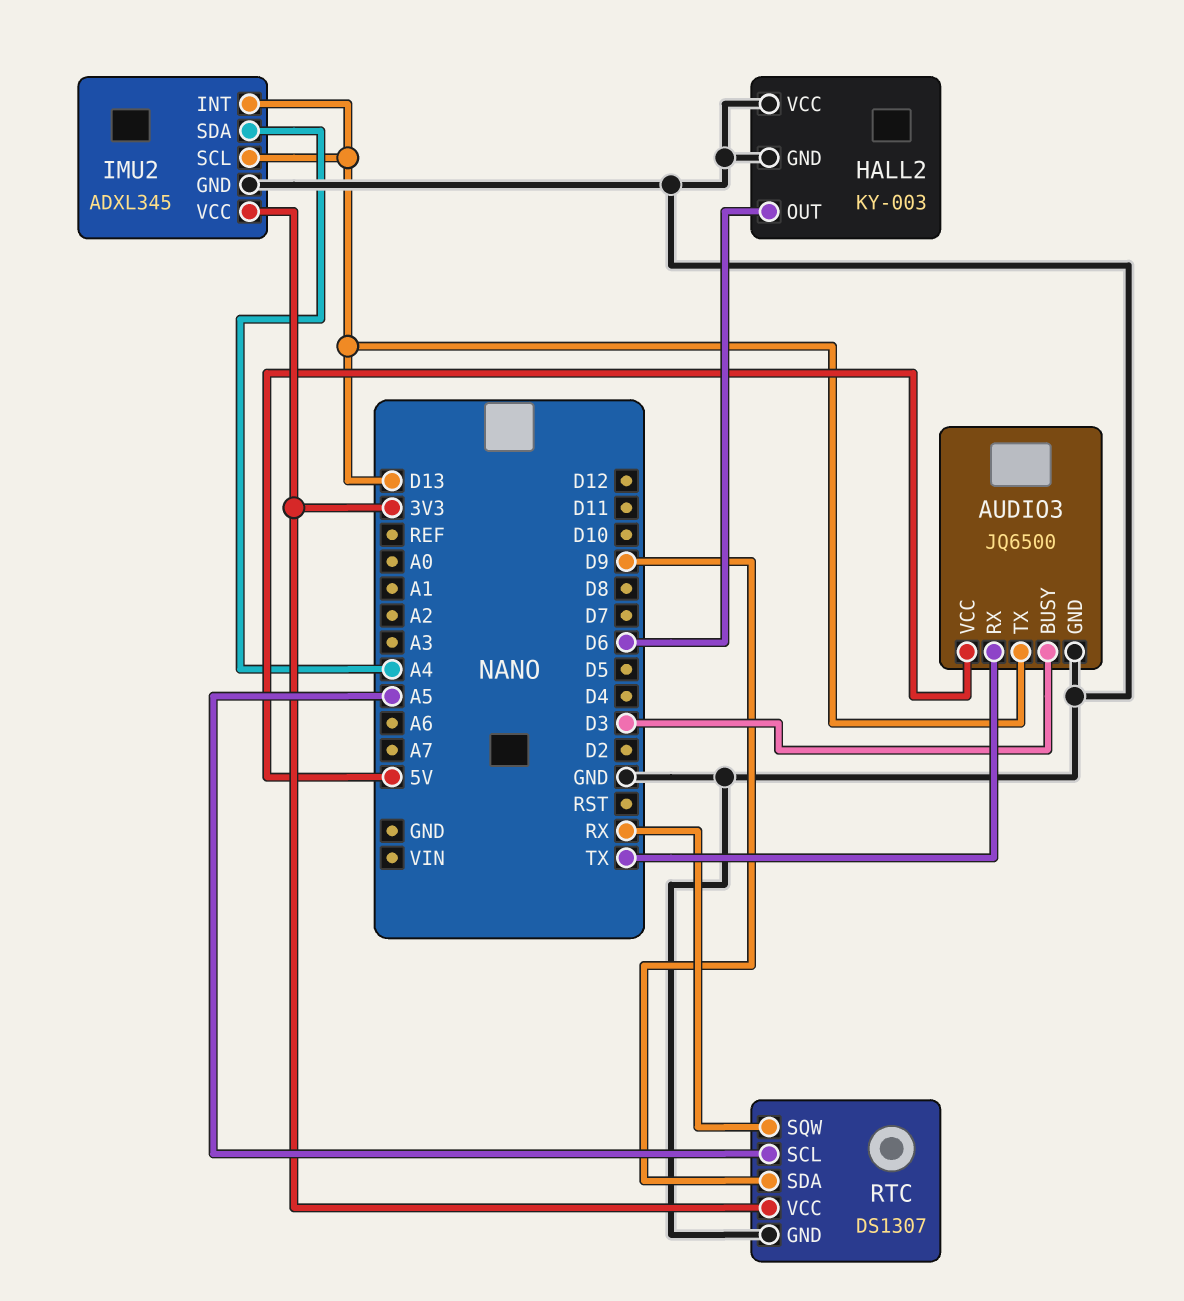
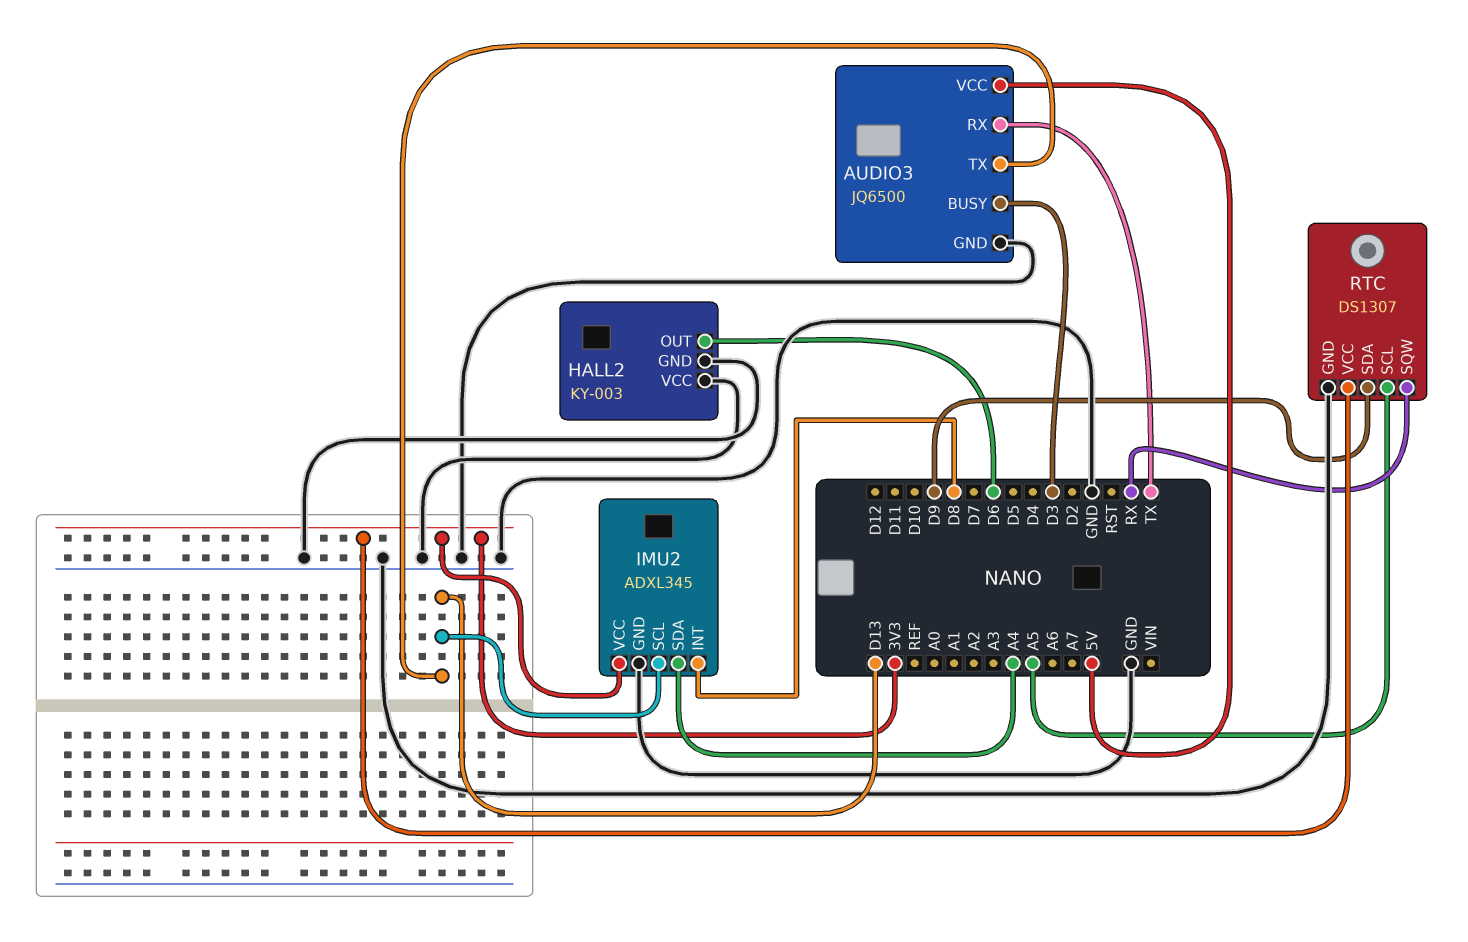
IMU2 pin INT: D13 -> D8

